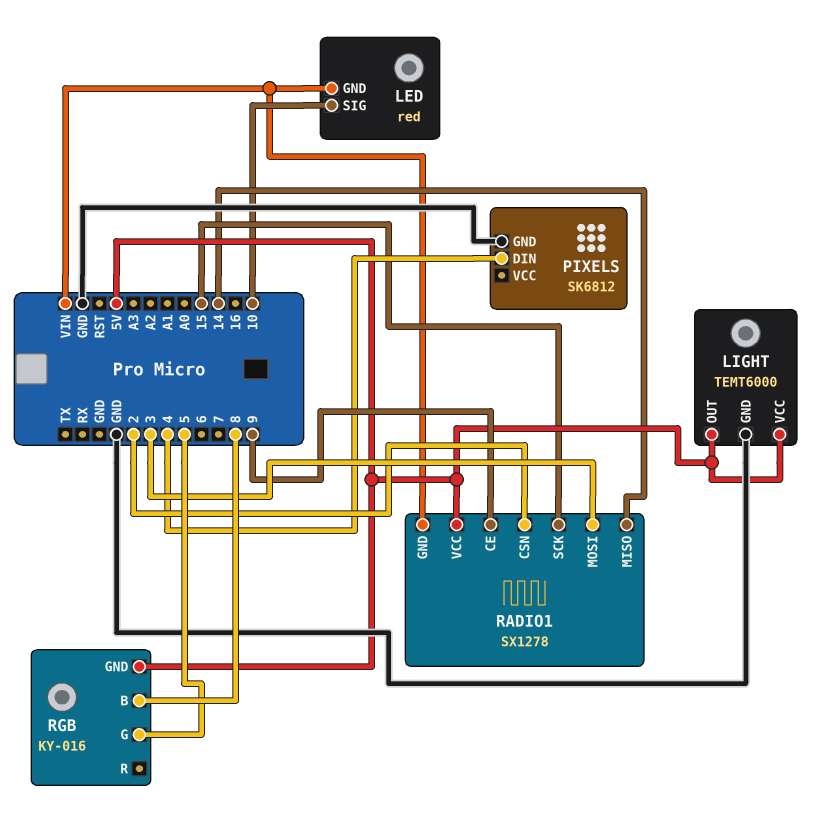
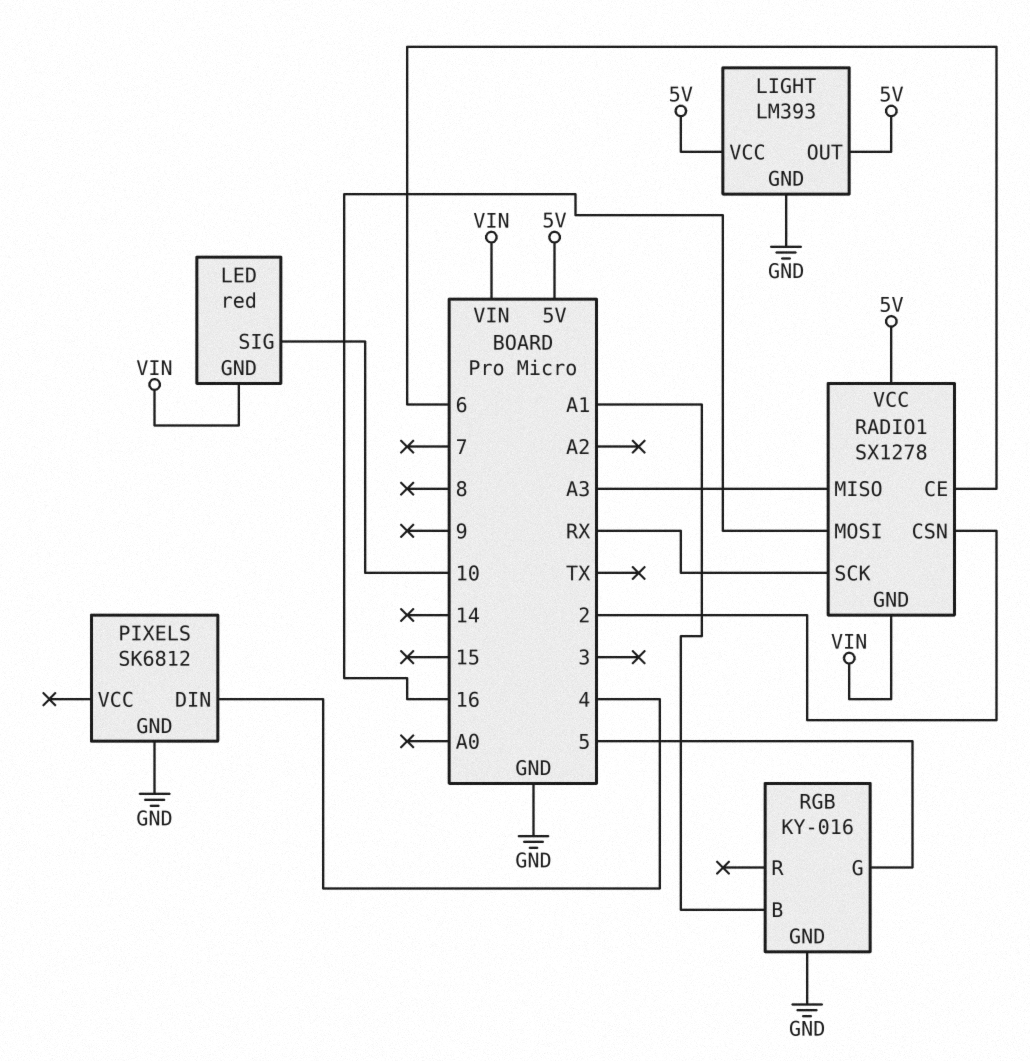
LIGHT: TEMT6000 -> LM393
RADIO1 pin CE: 9 -> 6
RADIO1 pin MISO: 14 -> A3
RADIO1 pin MOSI: 3 -> 16
RADIO1 pin SCK: 15 -> RX
RGB pin B: 8 -> A1
RGB pin GND: 5V -> GND

